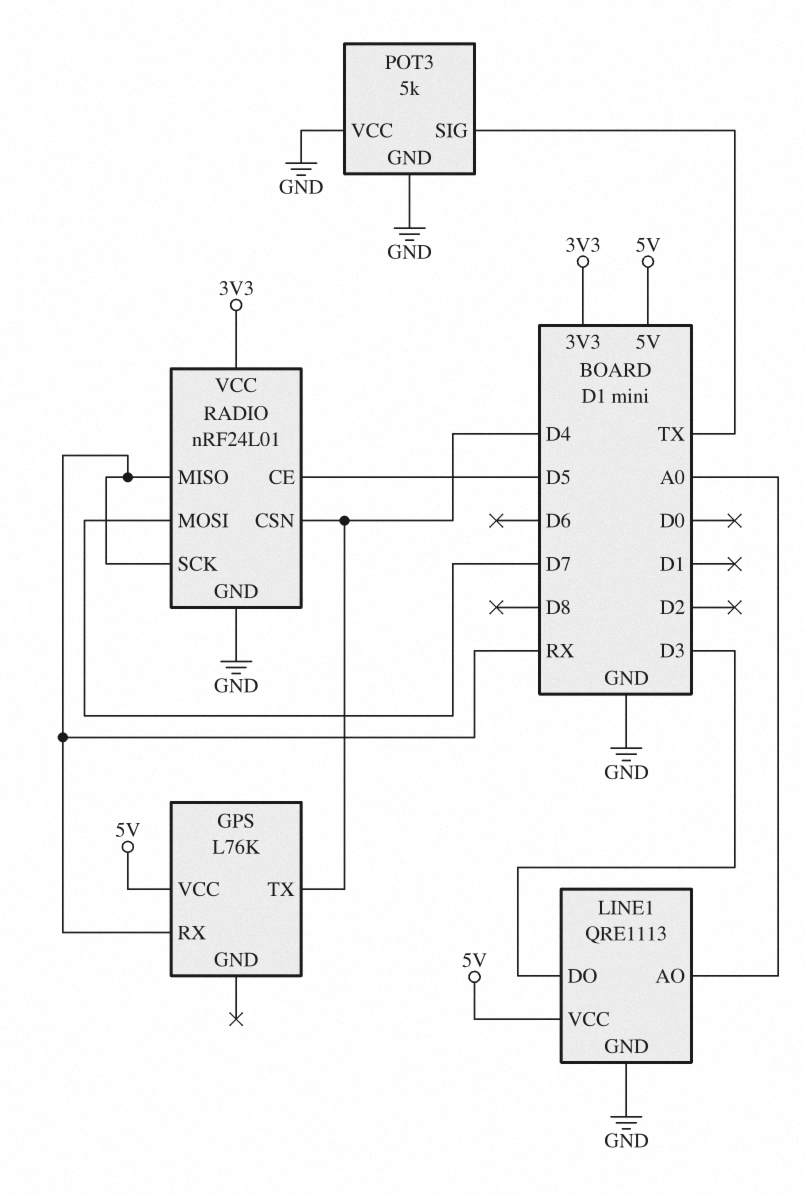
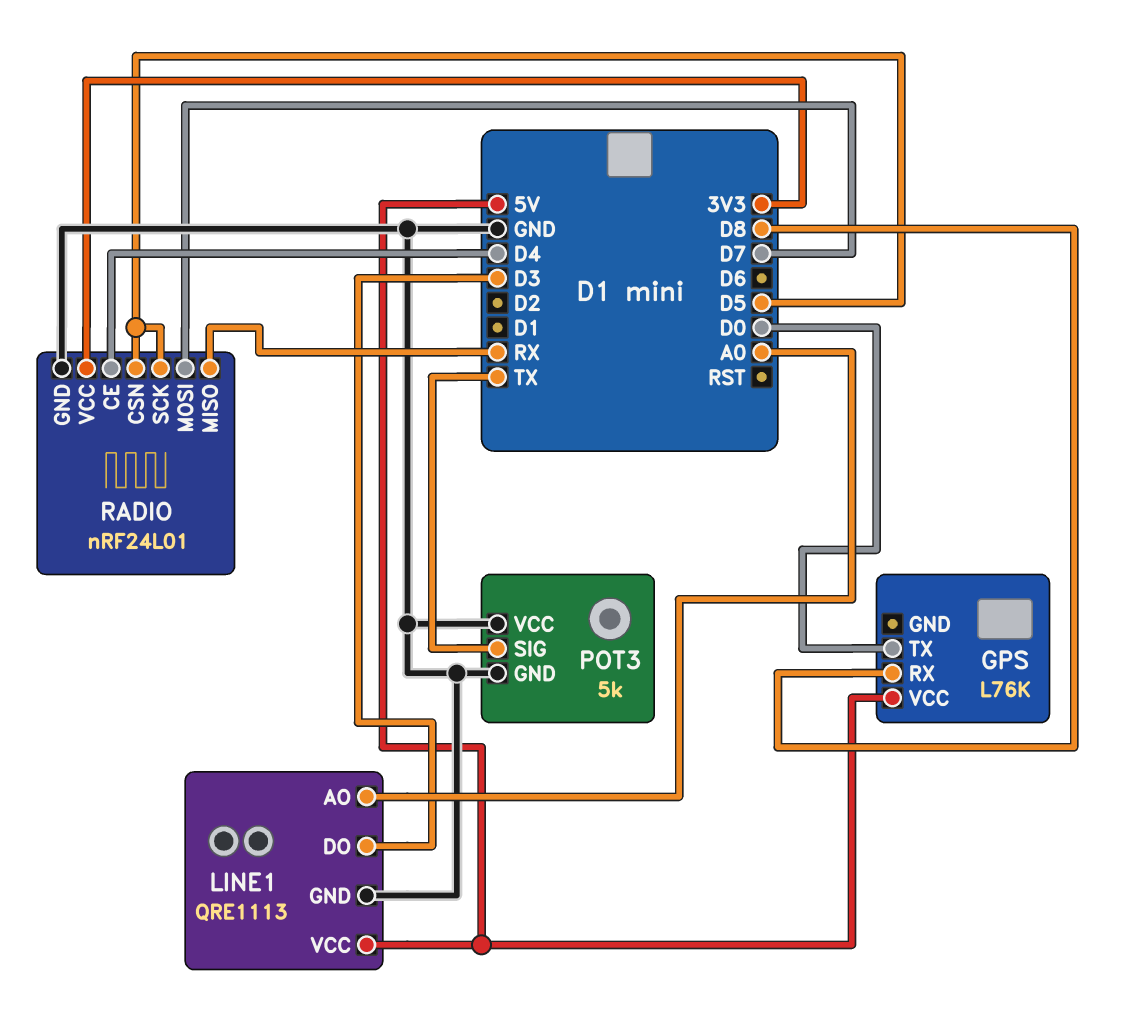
GPS pin RX: RX -> D8
GPS pin TX: D4 -> D0
RADIO pin CE: D5 -> D4
RADIO pin CSN: D4 -> D5
RADIO pin SCK: RX -> D5

